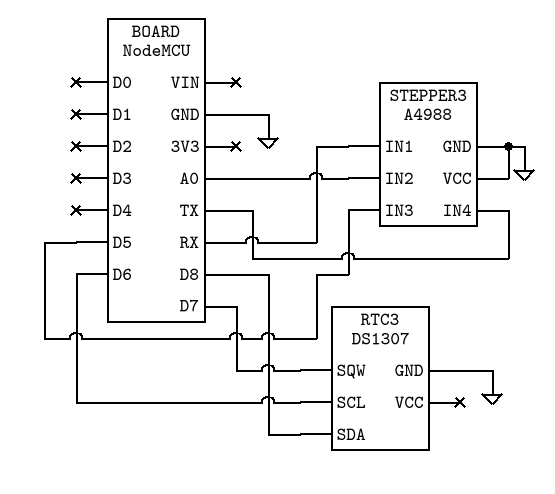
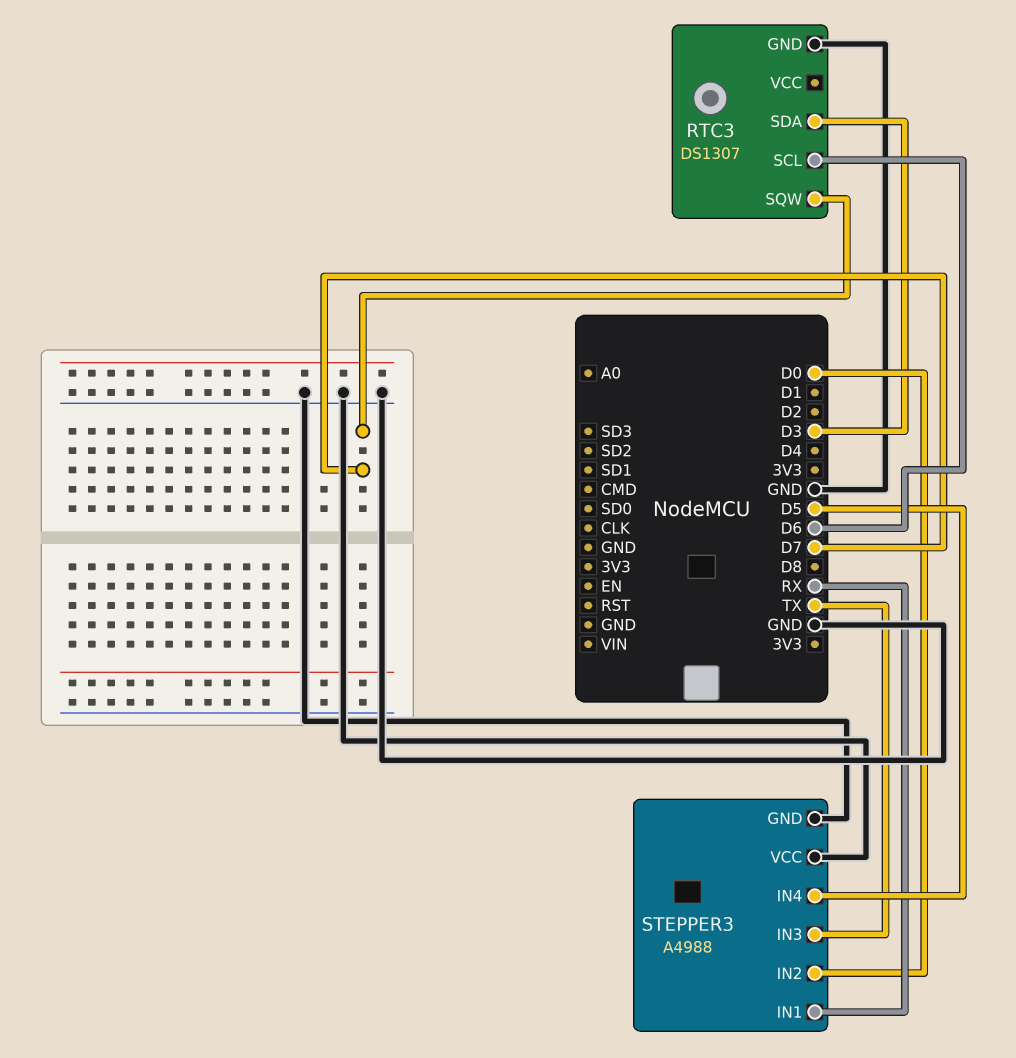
RTC3 pin SDA: D8 -> D3
STEPPER3 pin IN2: A0 -> D0
STEPPER3 pin IN3: D5 -> TX
STEPPER3 pin IN4: TX -> D5

